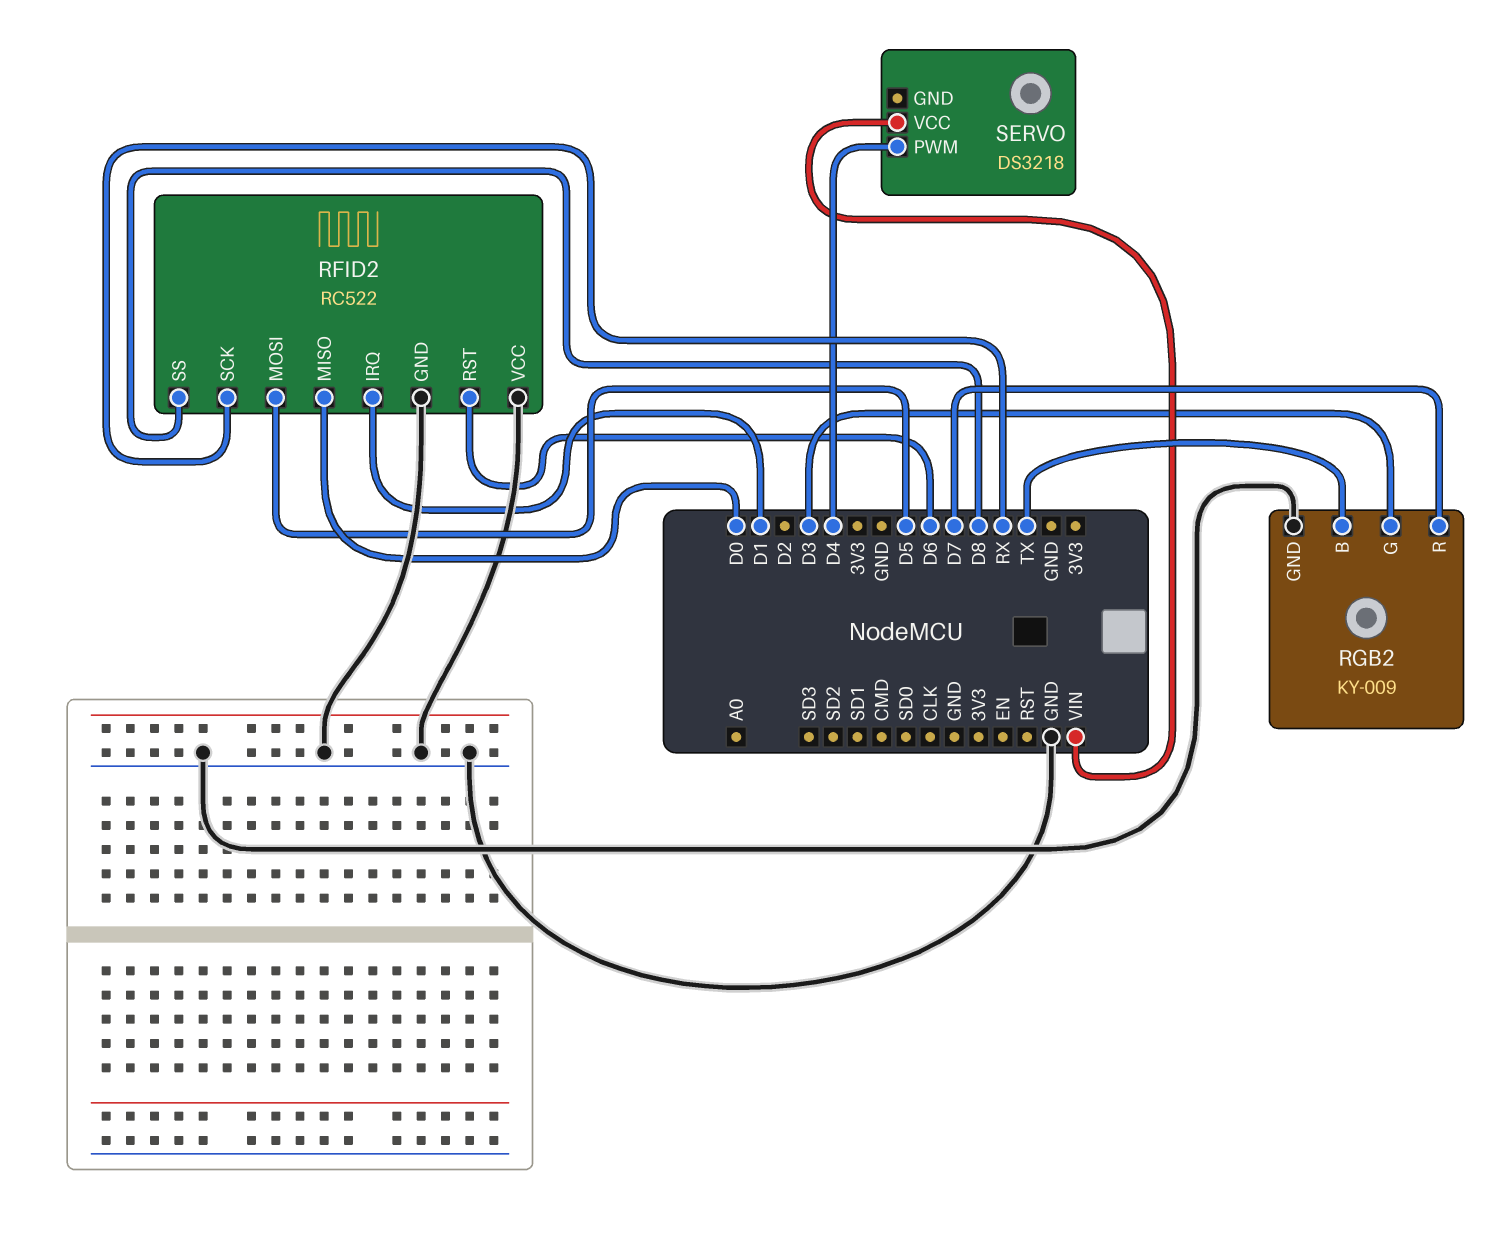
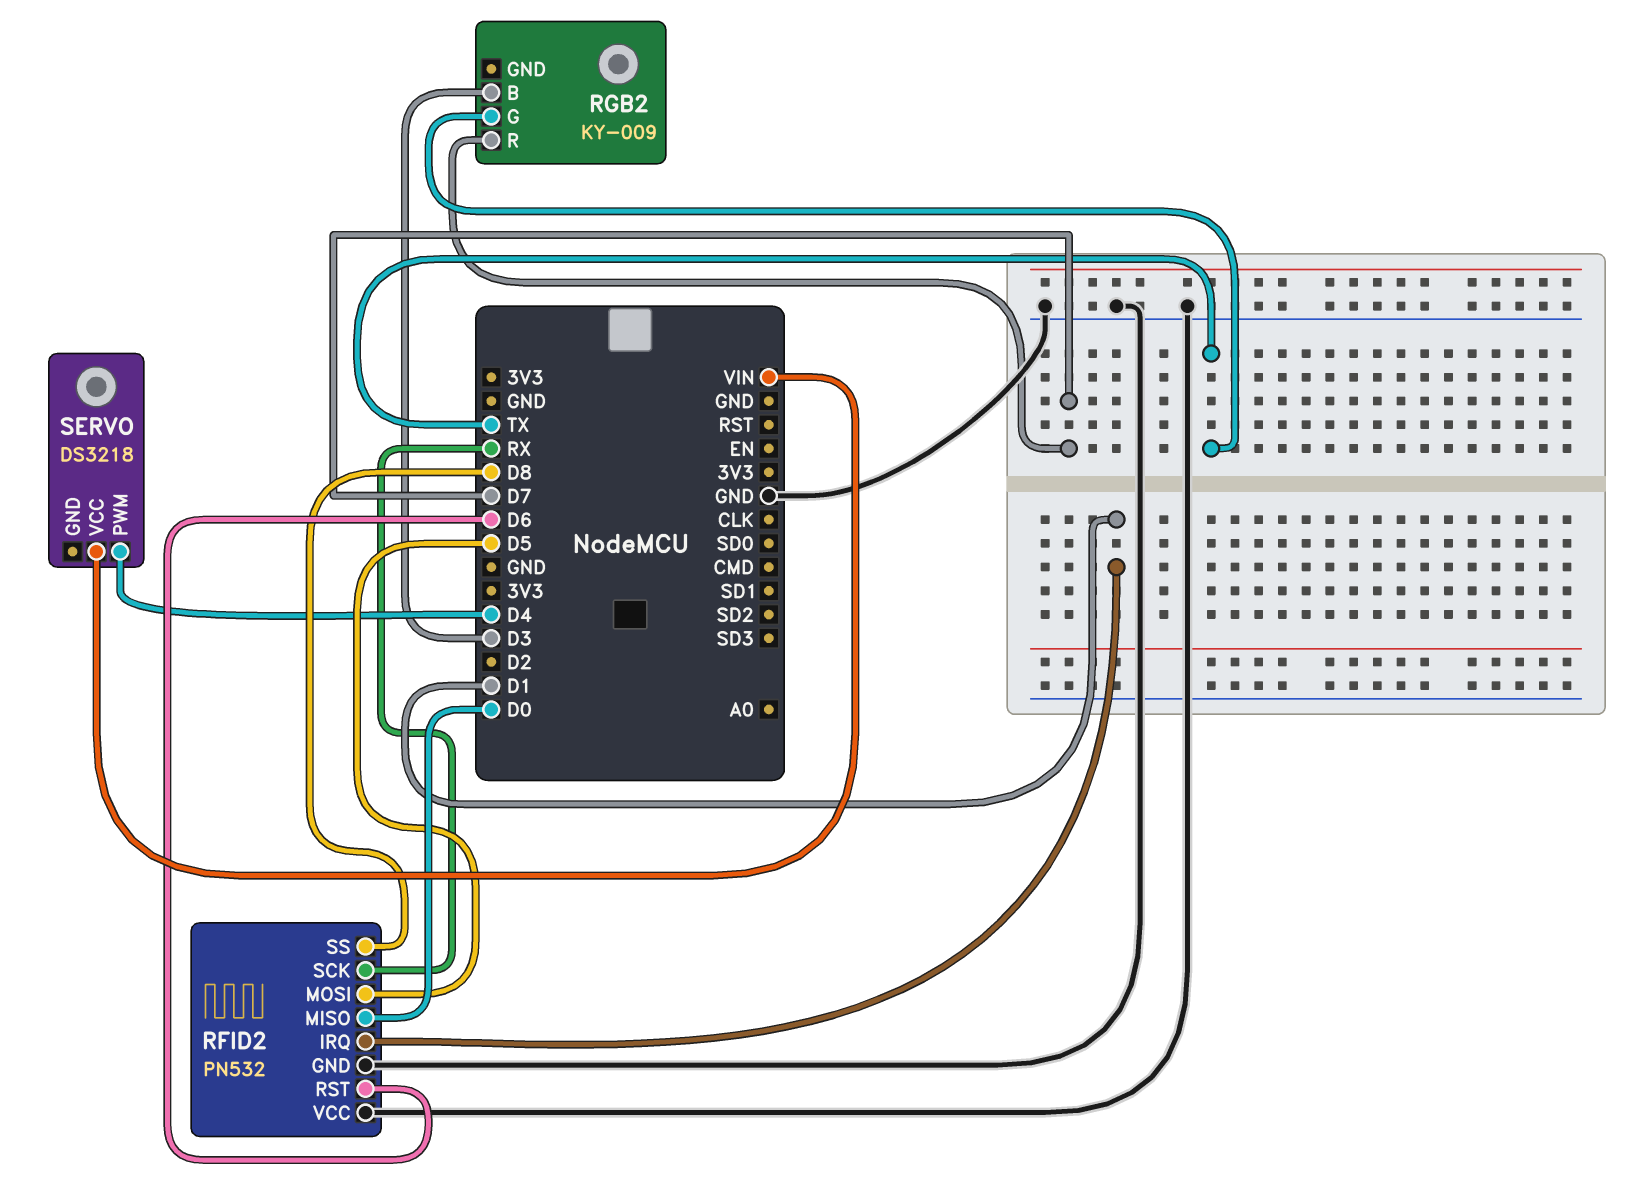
RFID2: RC522 -> PN532
RGB2 pin B: TX -> D3
RGB2 pin G: D3 -> TX
RGB2 pin GND: GND -> none

